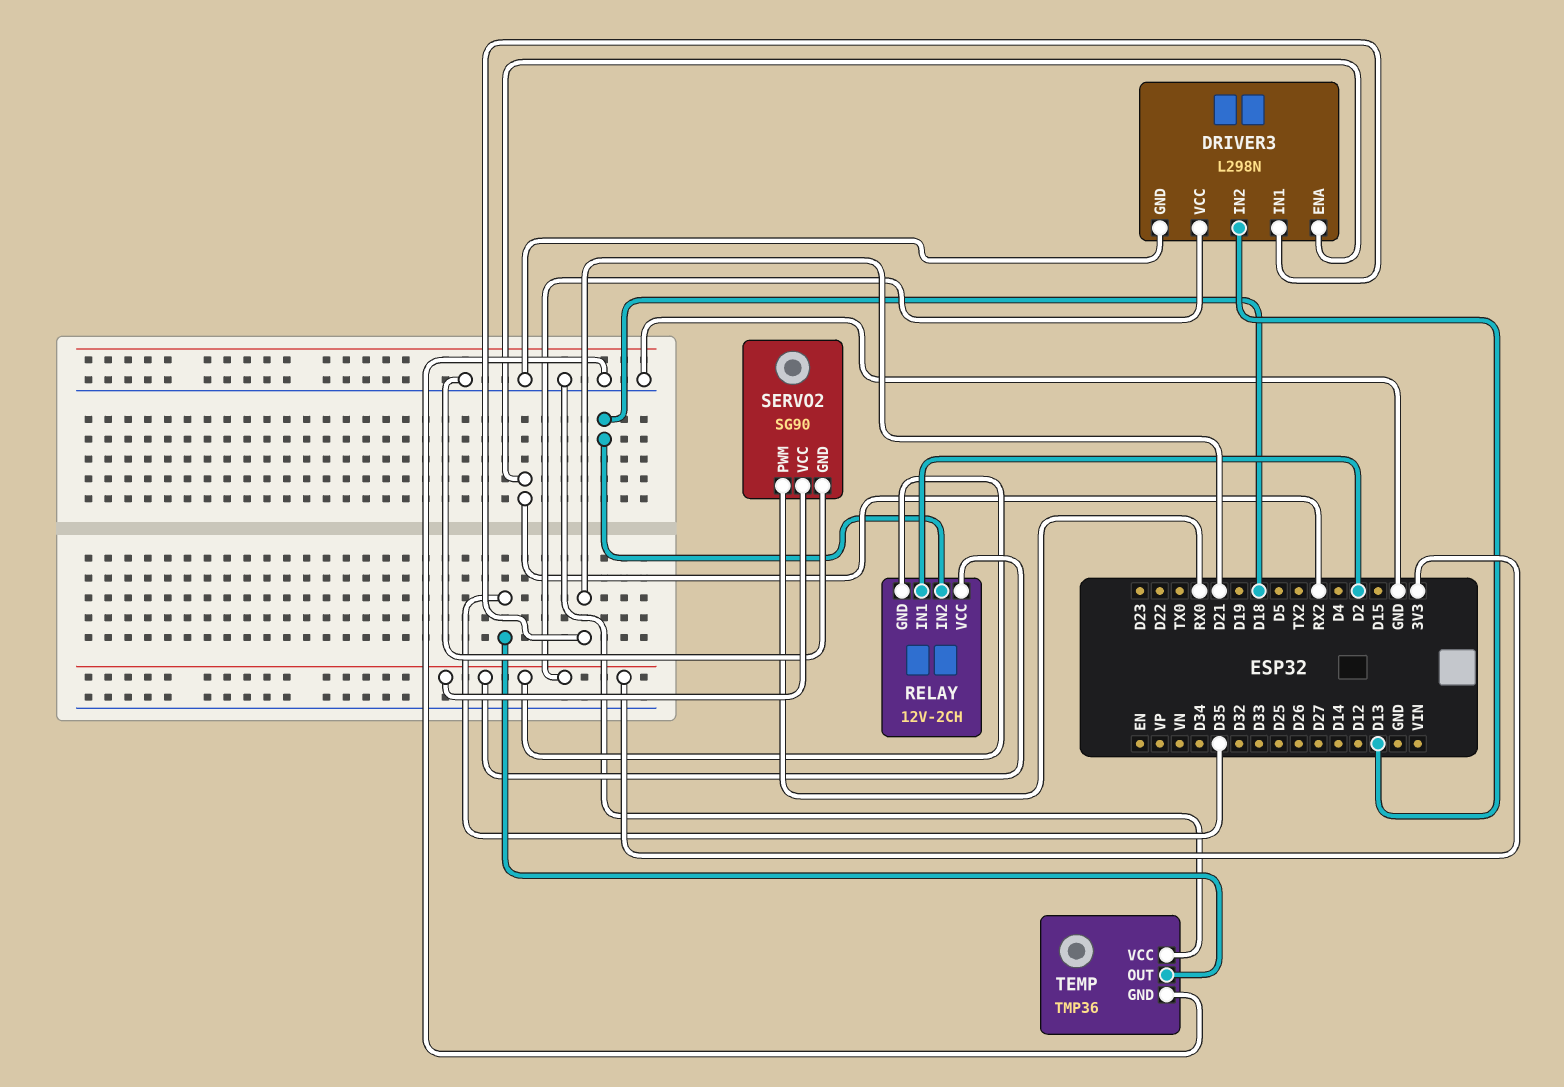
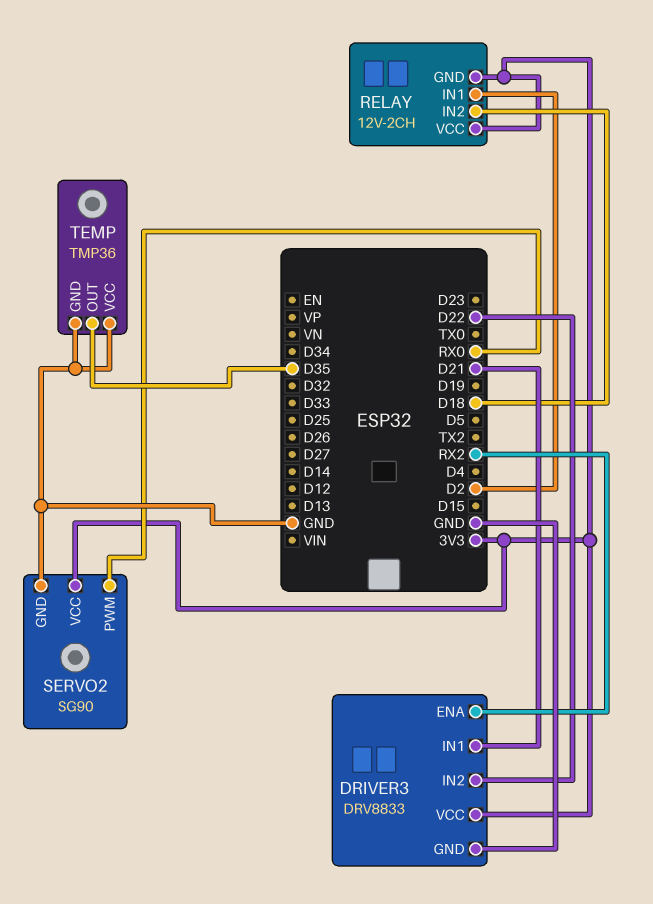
DRIVER3: L298N -> DRV8833
DRIVER3 pin IN2: D13 -> D22

